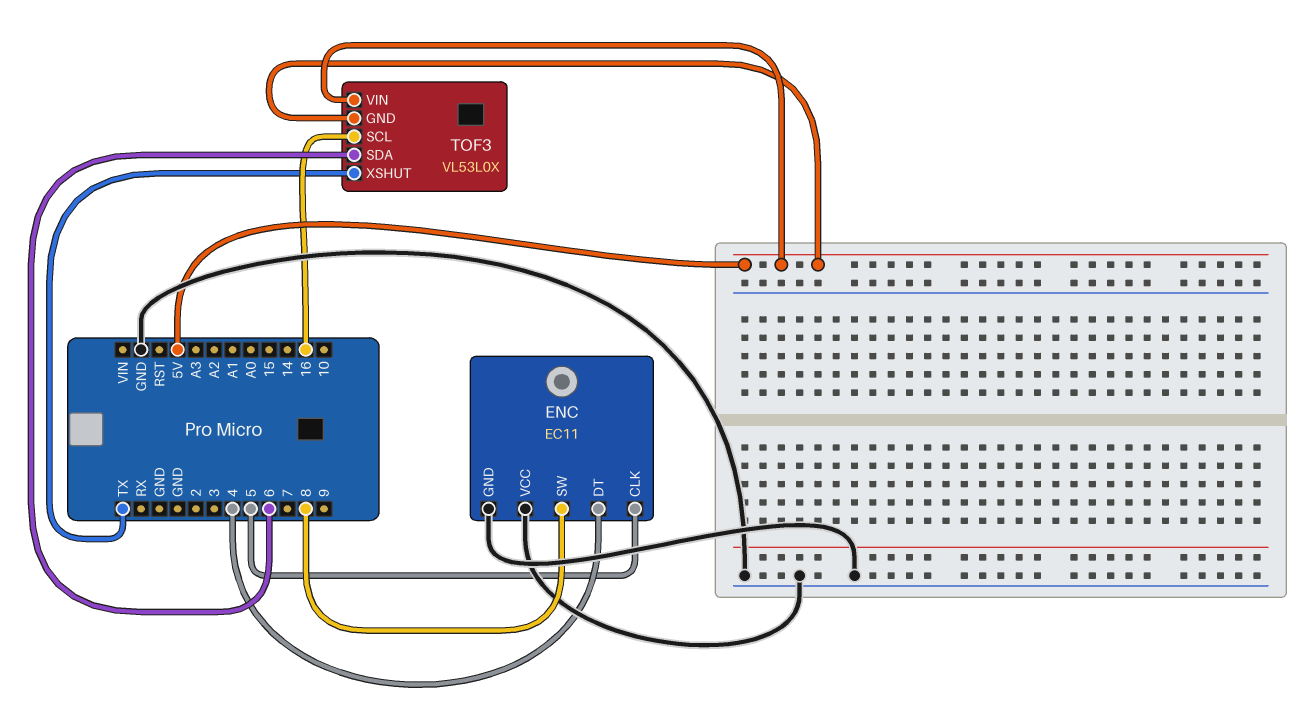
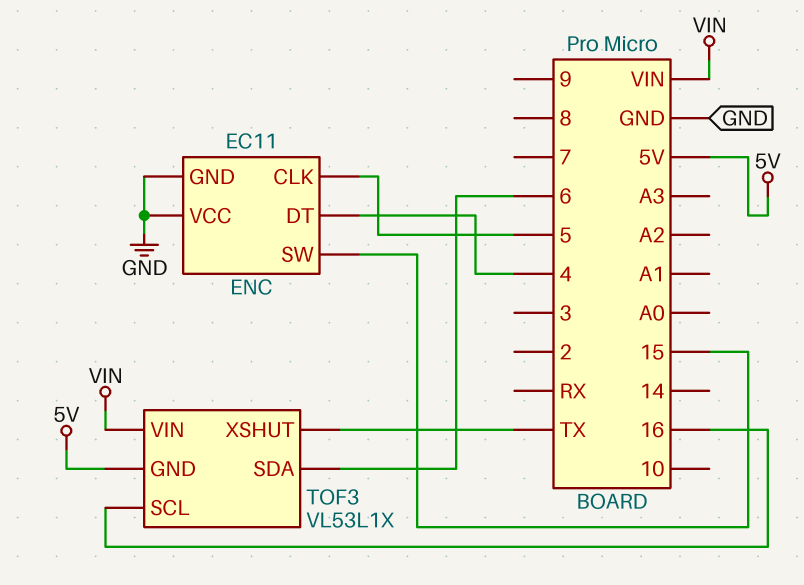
ENC pin SW: 8 -> 15
TOF3: VL53L0X -> VL53L1X
TOF3 pin VIN: 5V -> VIN

